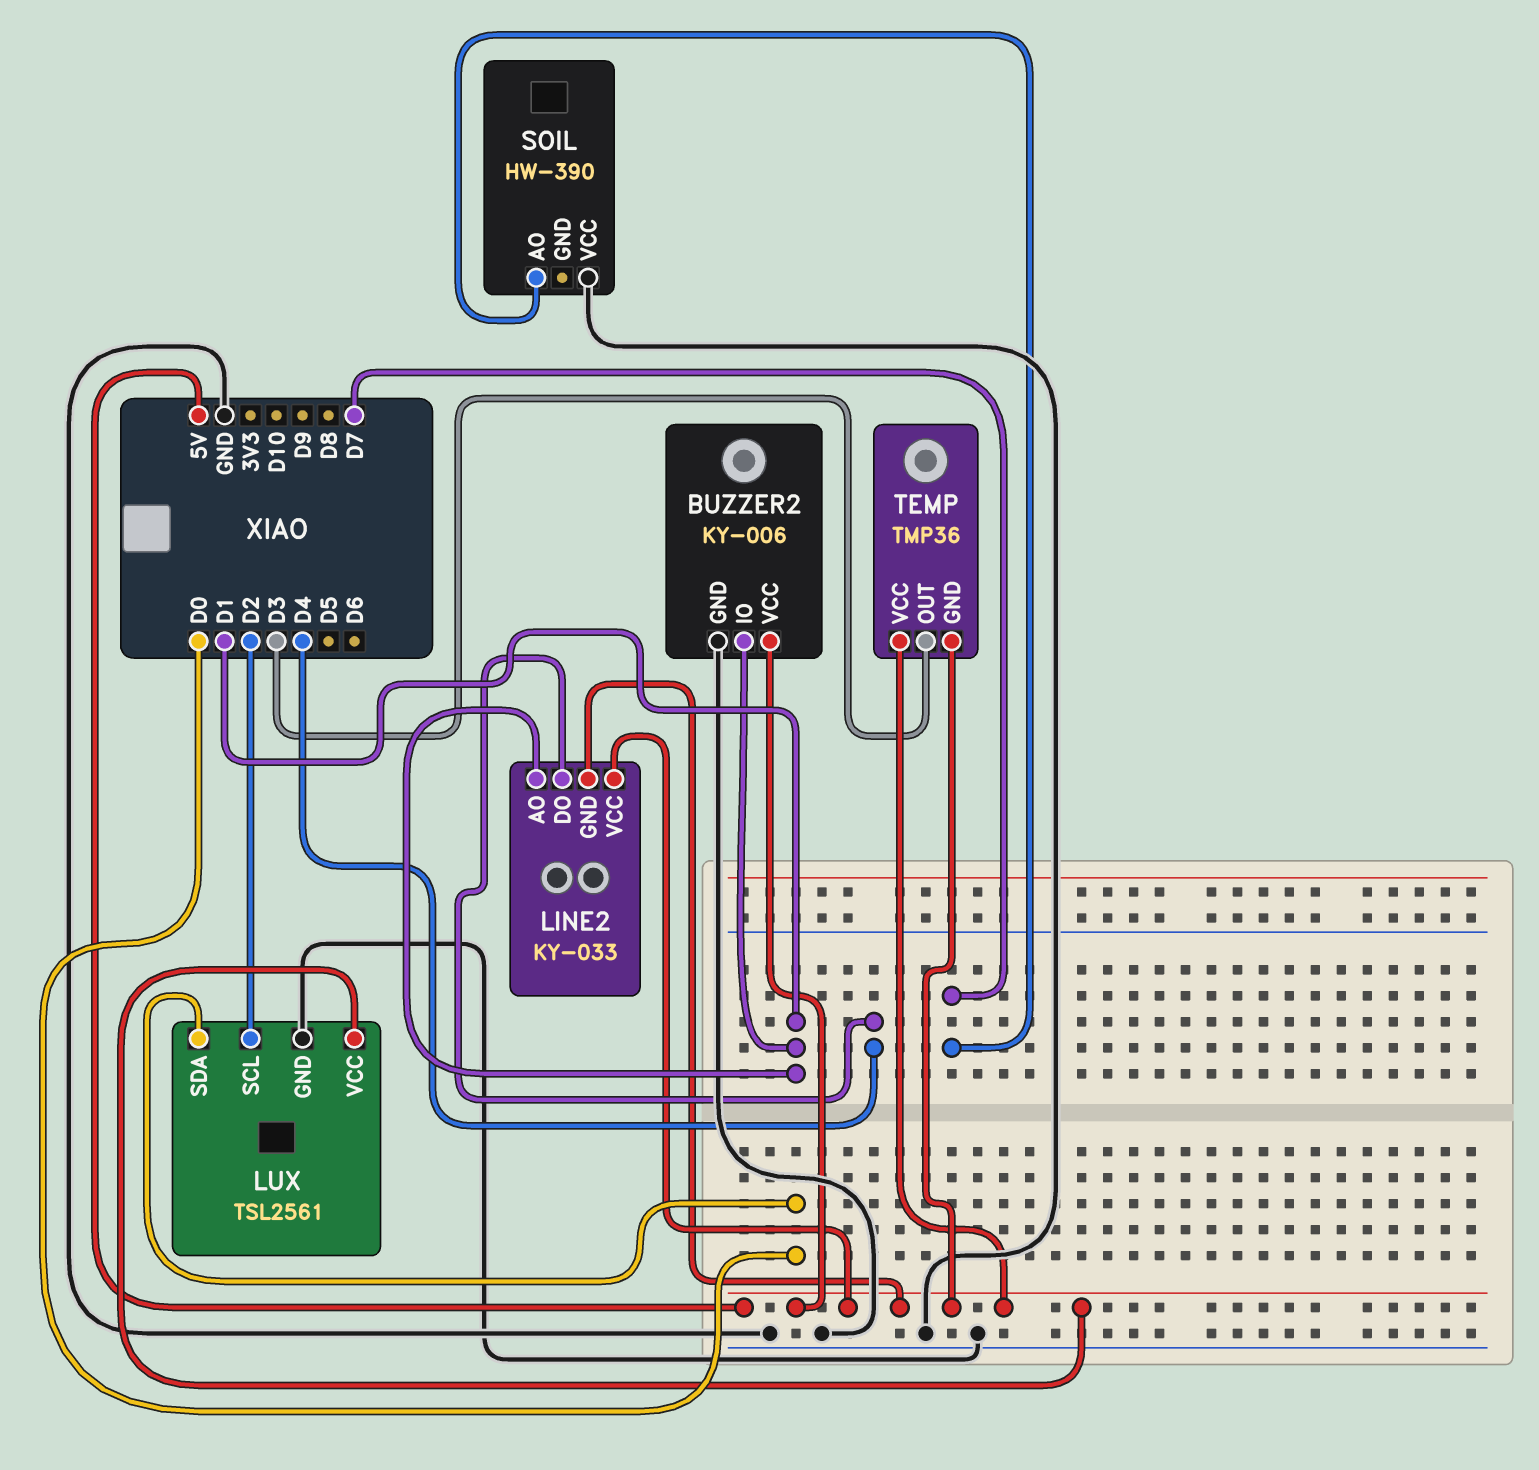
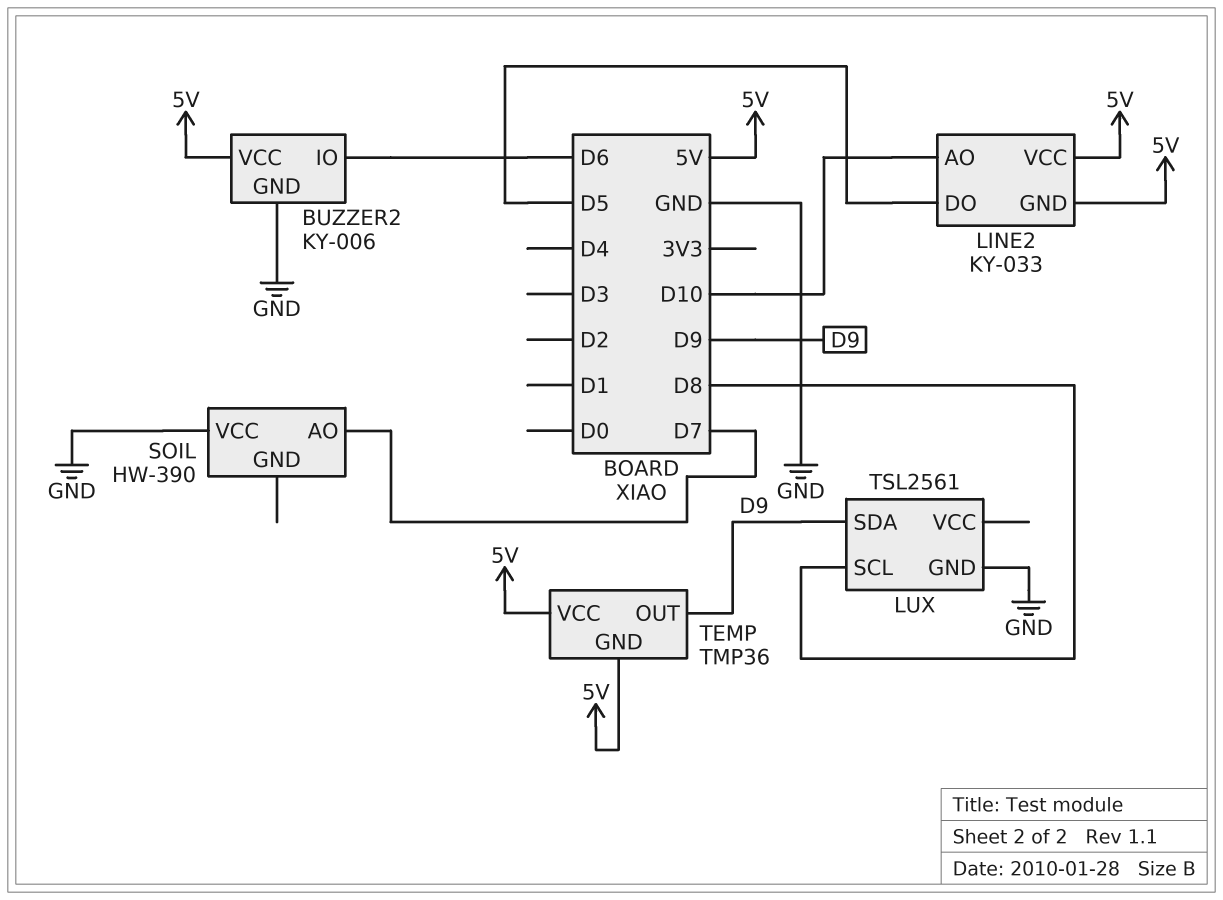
BUZZER2 pin IO: D1 -> D6
LINE2 pin AO: D1 -> D10
LINE2 pin DO: D4 -> D5
LUX pin SCL: D2 -> D8
LUX pin SDA: D0 -> D9
LUX pin VCC: 5V -> none
TEMP pin OUT: D3 -> D9

